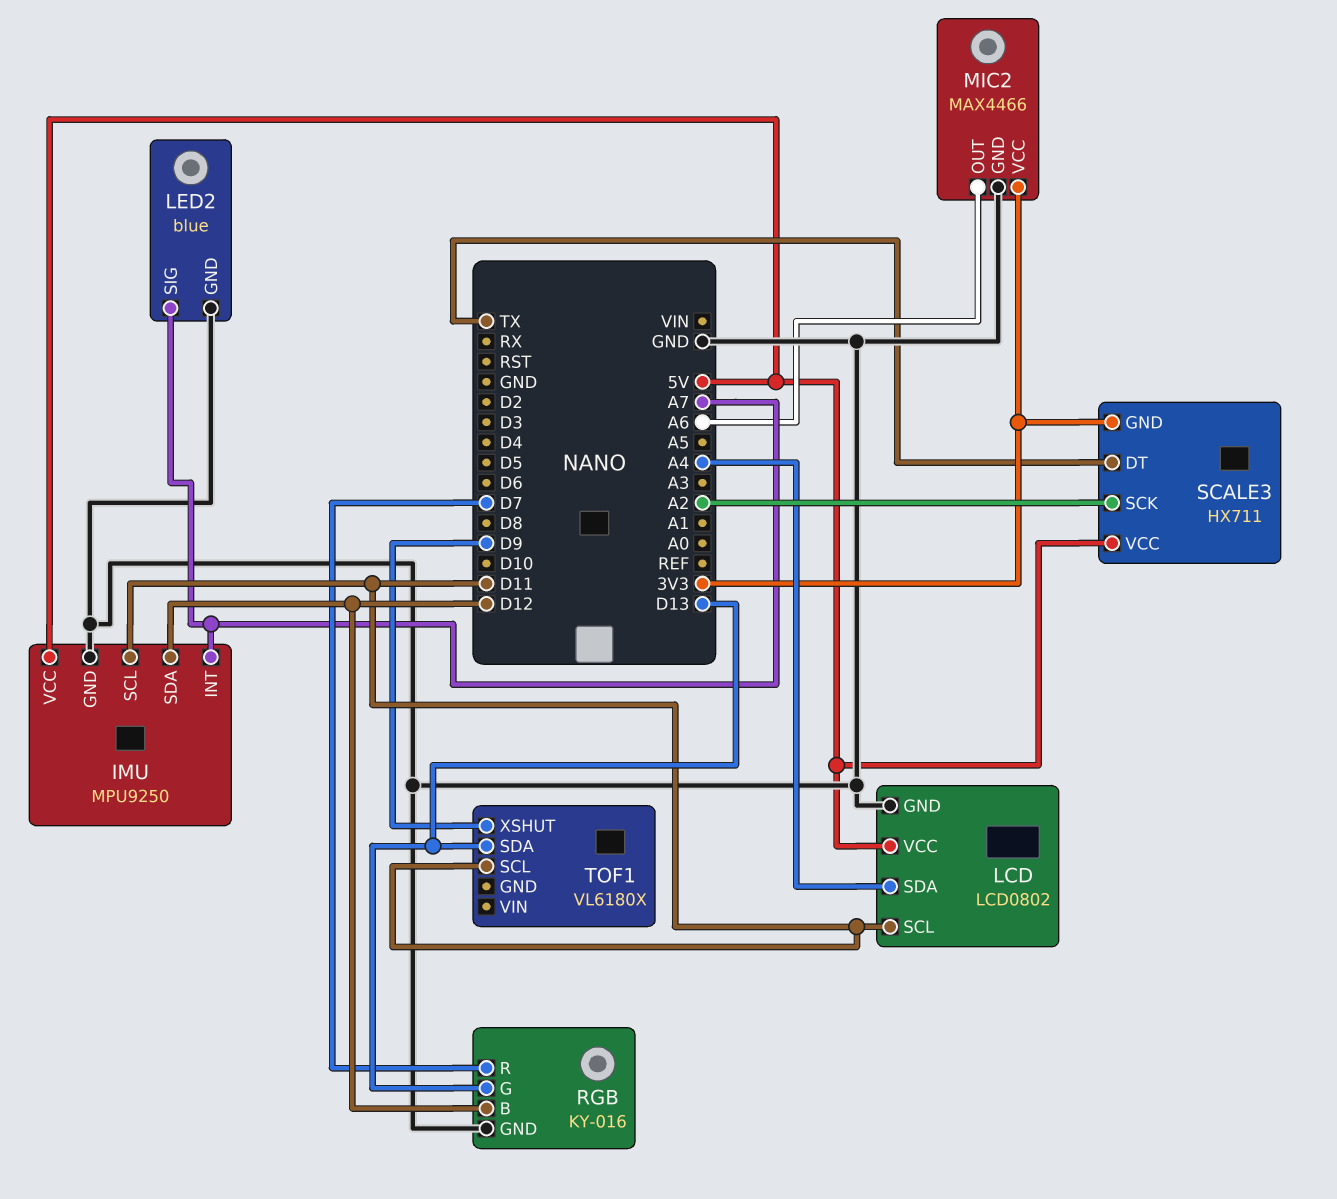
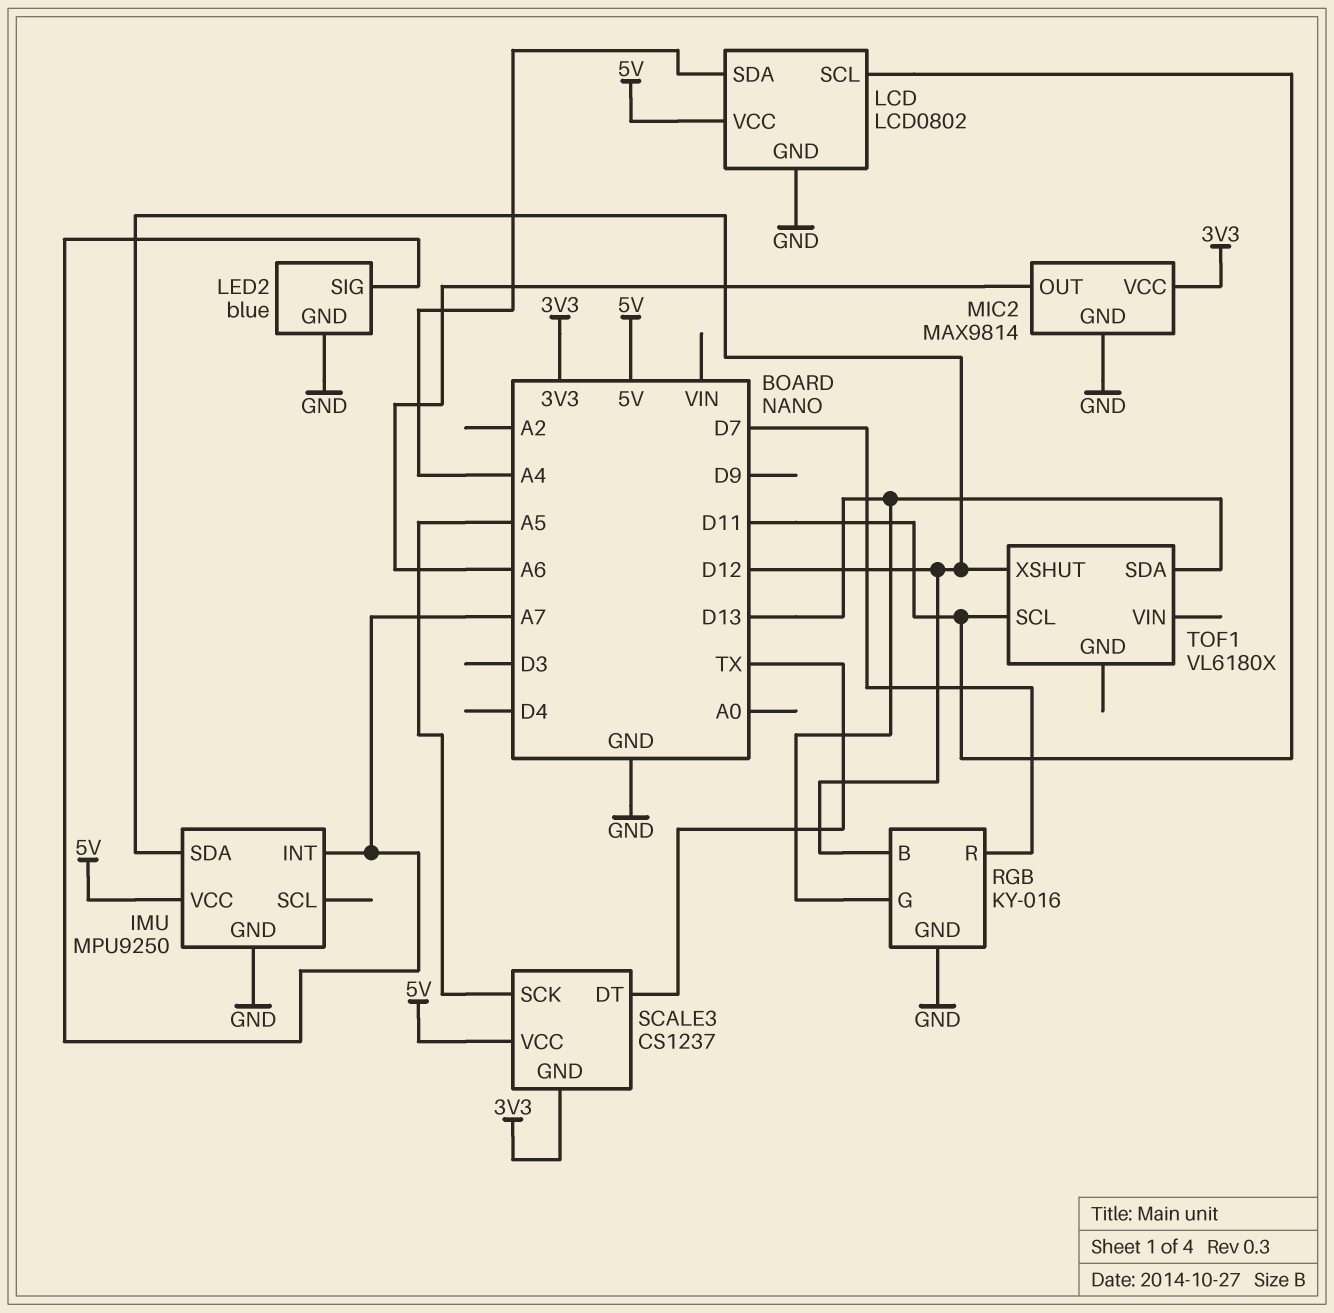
IMU pin SCL: D11 -> none
MIC2: MAX4466 -> MAX9814
SCALE3: HX711 -> CS1237
SCALE3 pin SCK: A2 -> A5
TOF1 pin XSHUT: D9 -> D12

